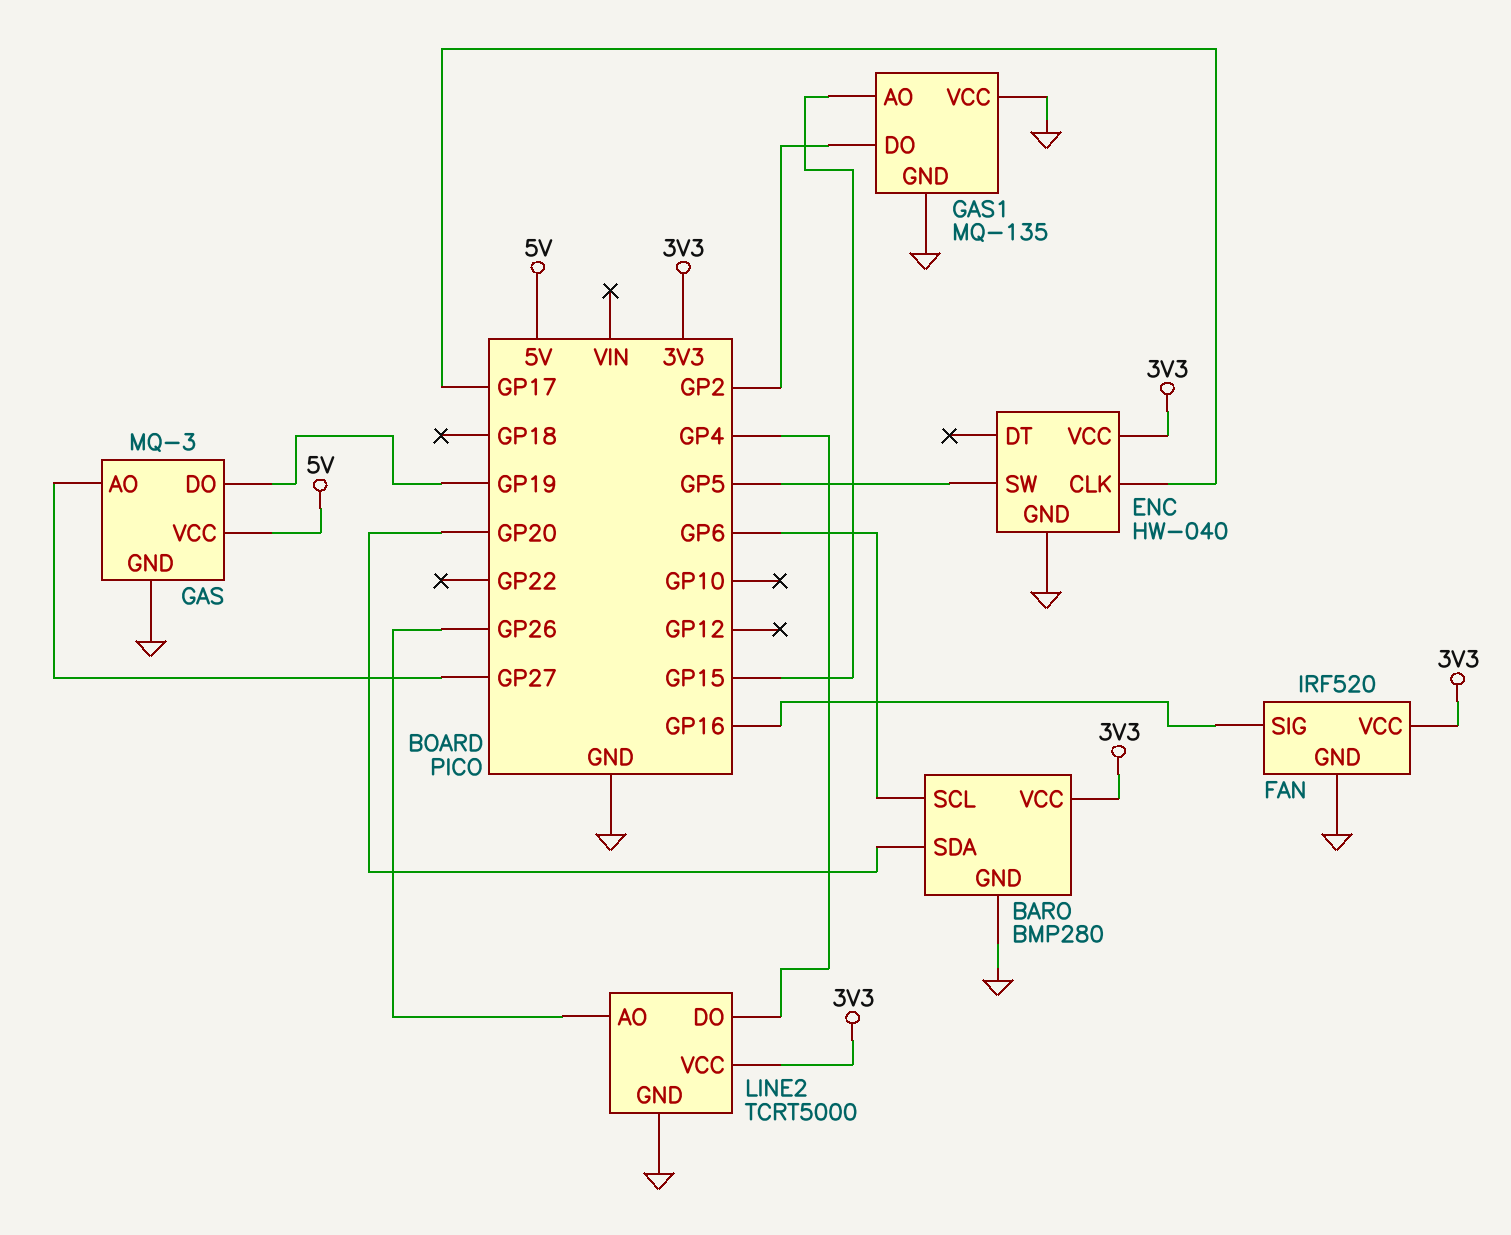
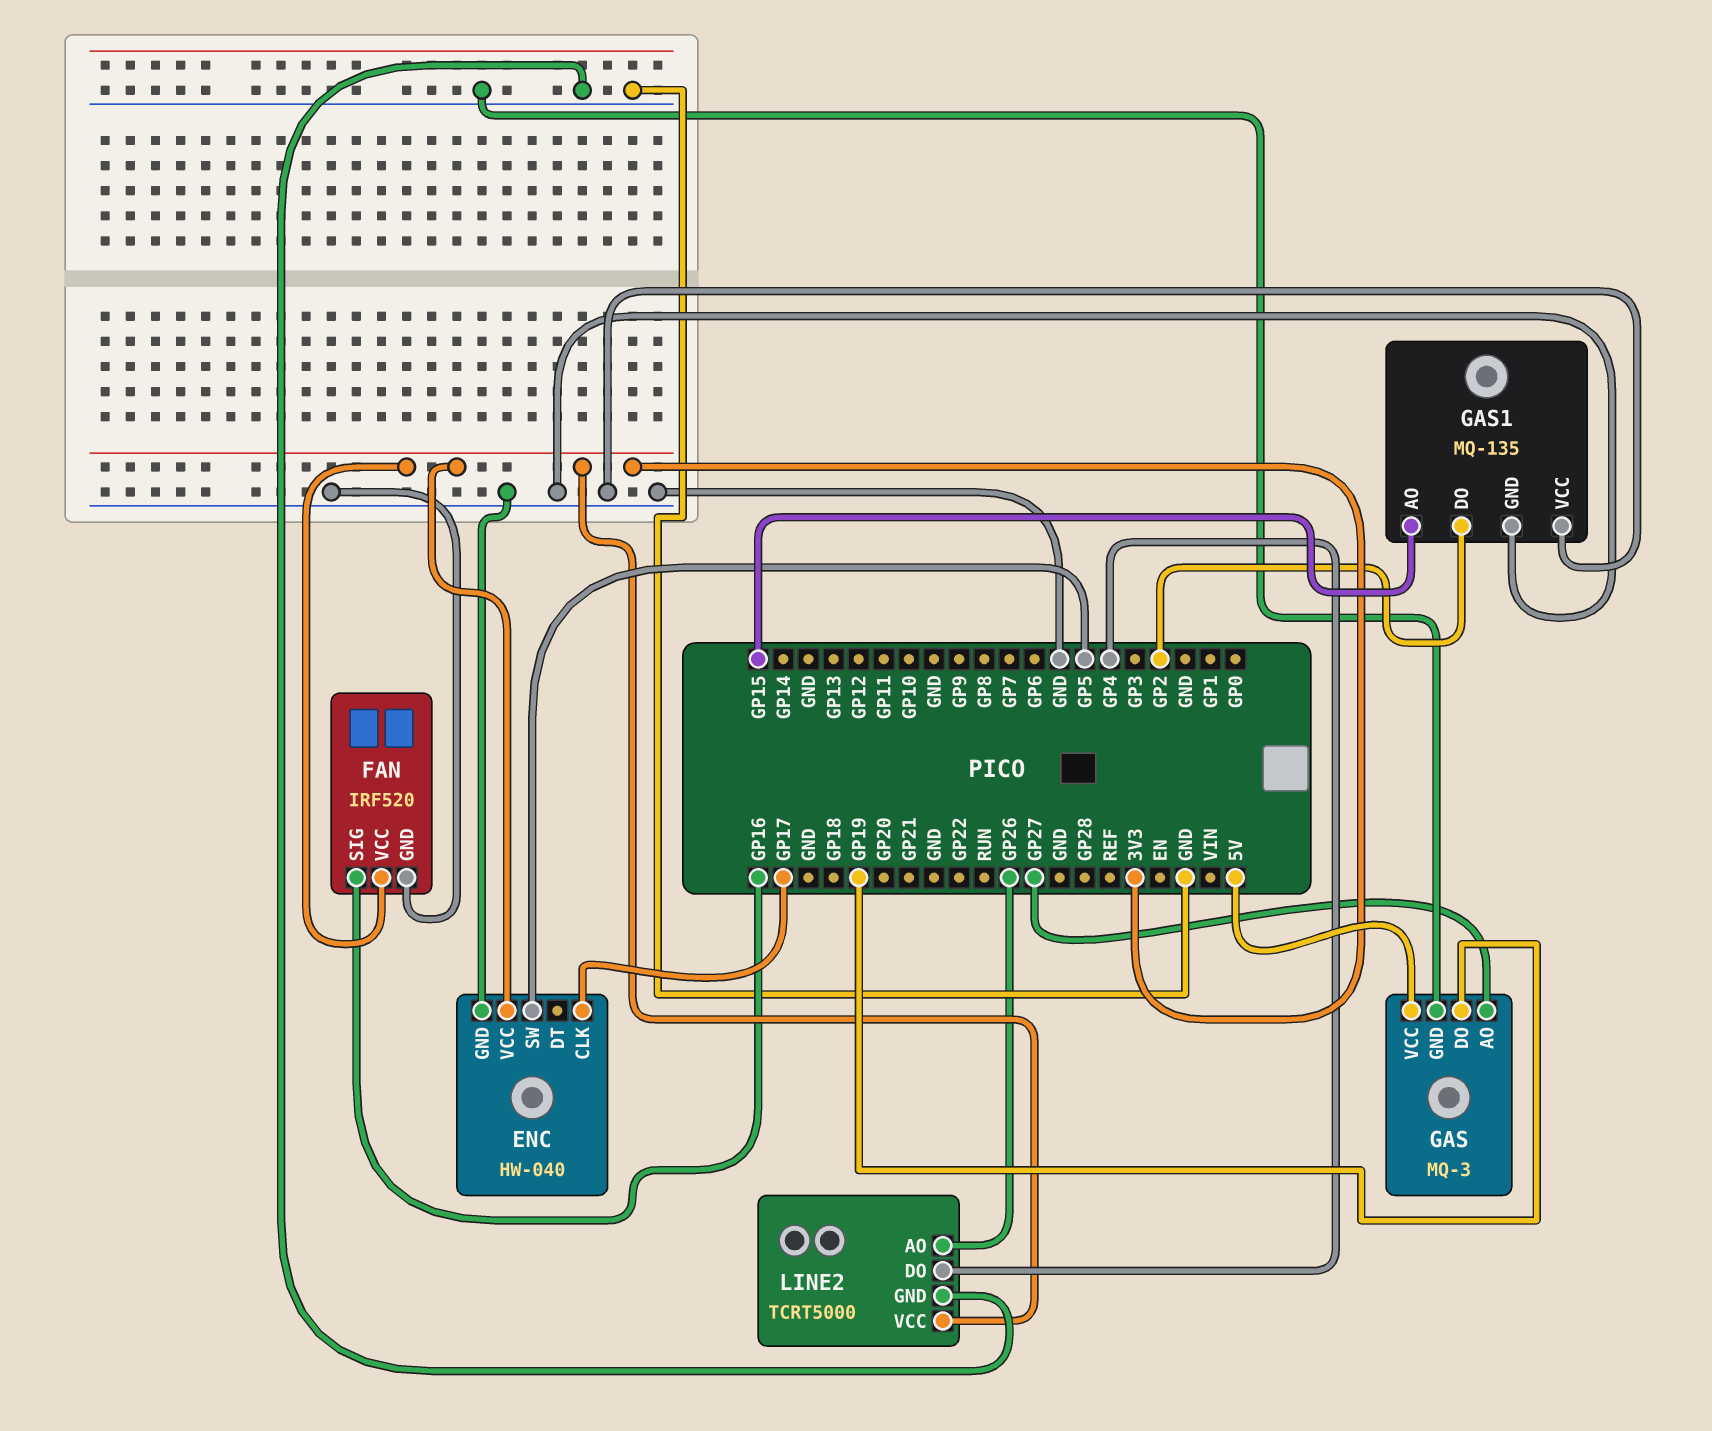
BARO: BMP280 -> none
BARO pin GND: GND -> none
BARO pin SCL: GP6 -> none
BARO pin SDA: GP20 -> none
BARO pin VCC: 3V3 -> none

